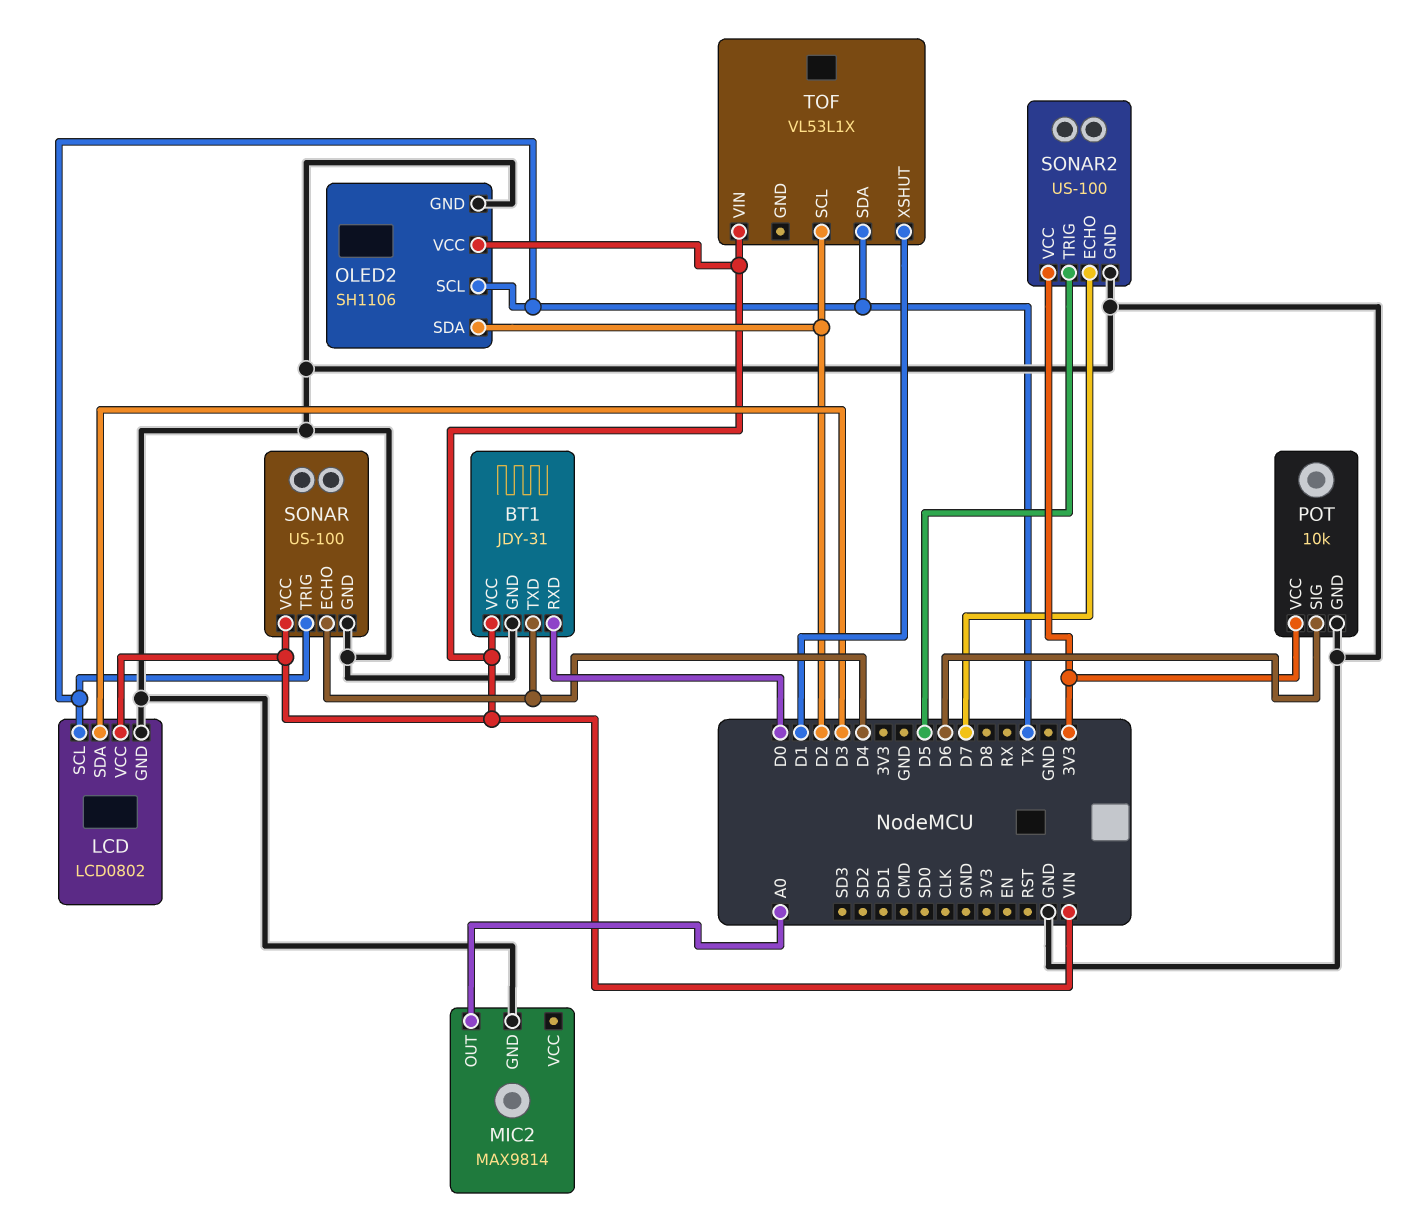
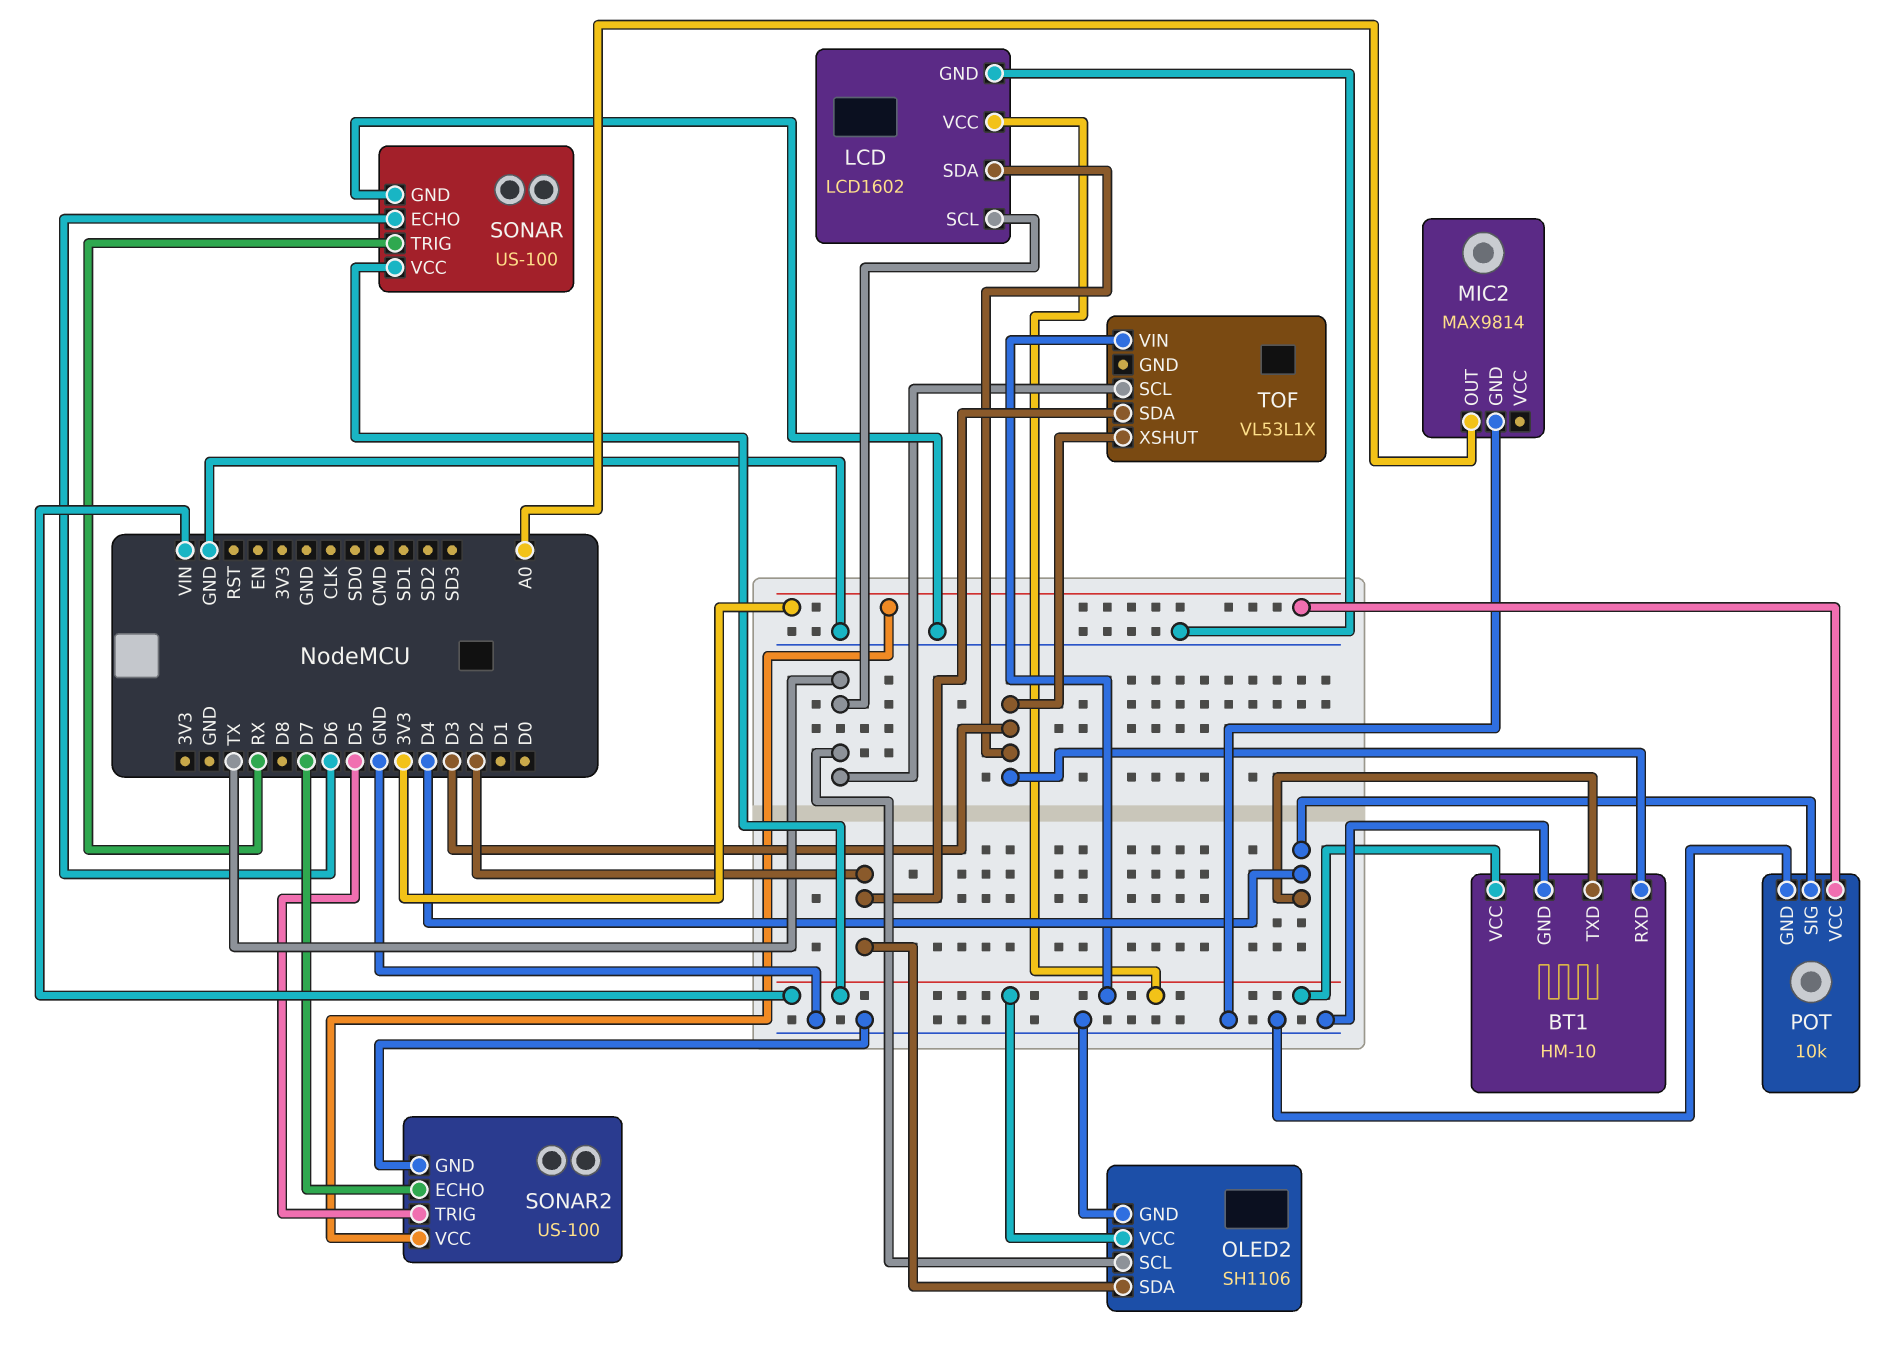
BT1: JDY-31 -> HM-10
BT1 pin RXD: D0 -> D3
LCD: LCD0802 -> LCD1602
POT pin SIG: D6 -> D4
SONAR pin ECHO: D4 -> D6
SONAR pin TRIG: TX -> RX
TOF pin SCL: D2 -> TX
TOF pin SDA: TX -> D2
TOF pin XSHUT: D1 -> D3

